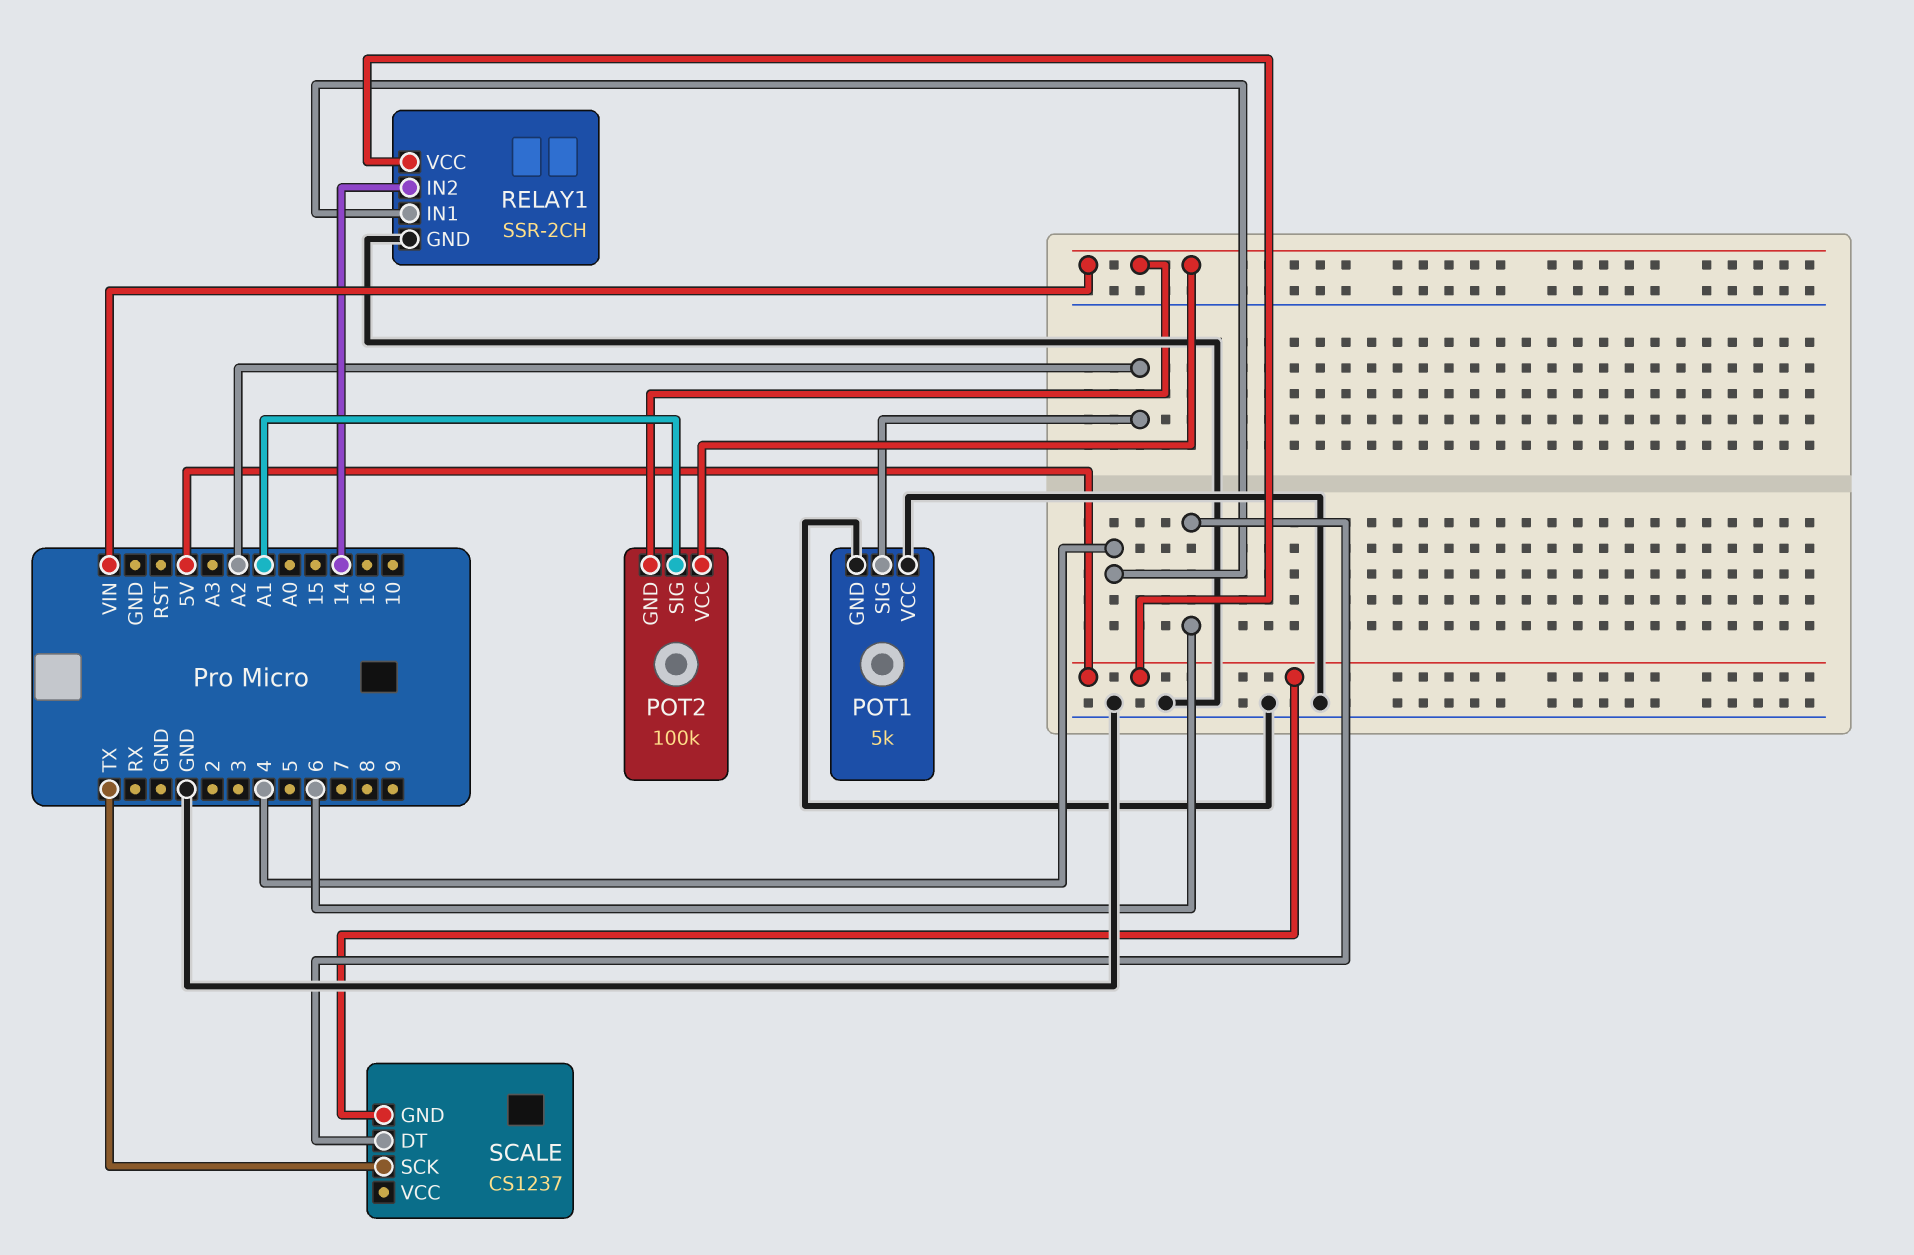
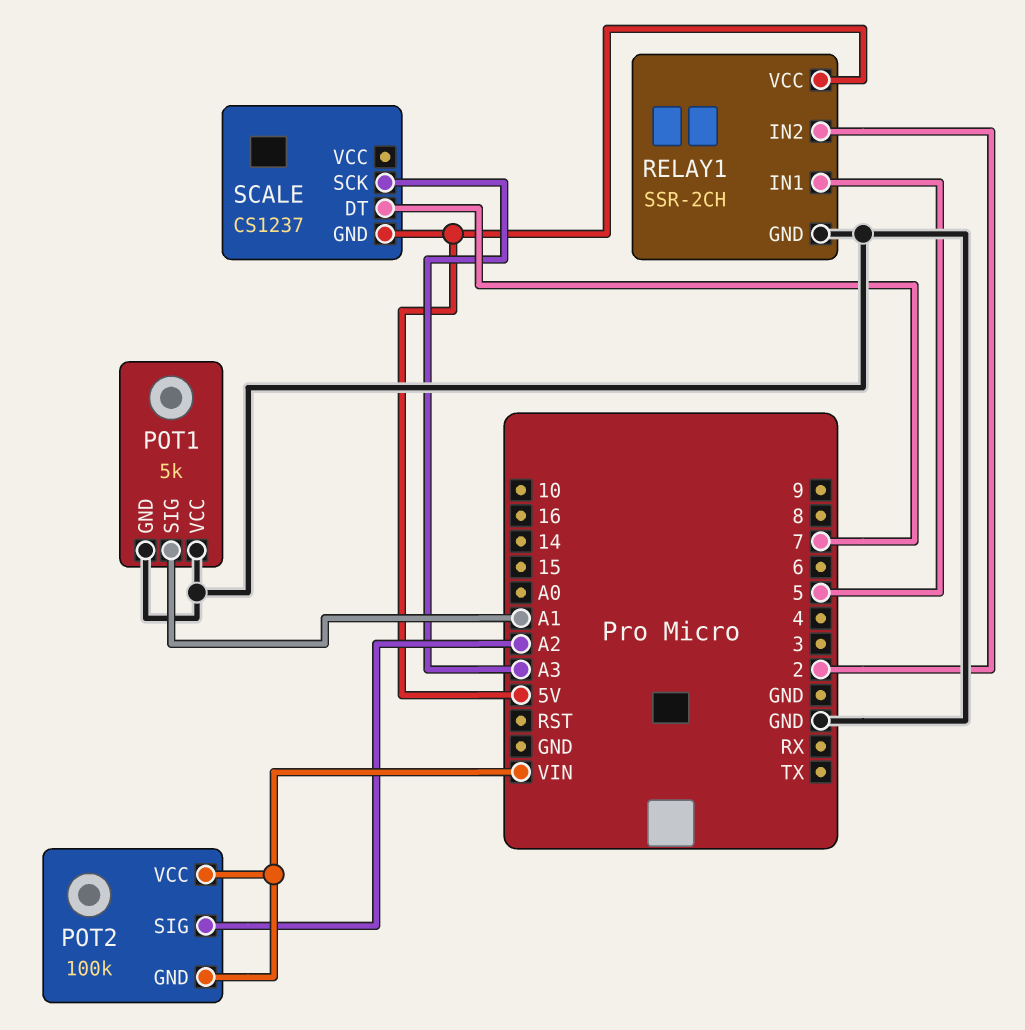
POT1 pin SIG: A2 -> A1
POT2 pin SIG: A1 -> A2
RELAY1 pin IN1: 4 -> 5
RELAY1 pin IN2: 14 -> 2
SCALE pin DT: 6 -> 7
SCALE pin SCK: TX -> A3

